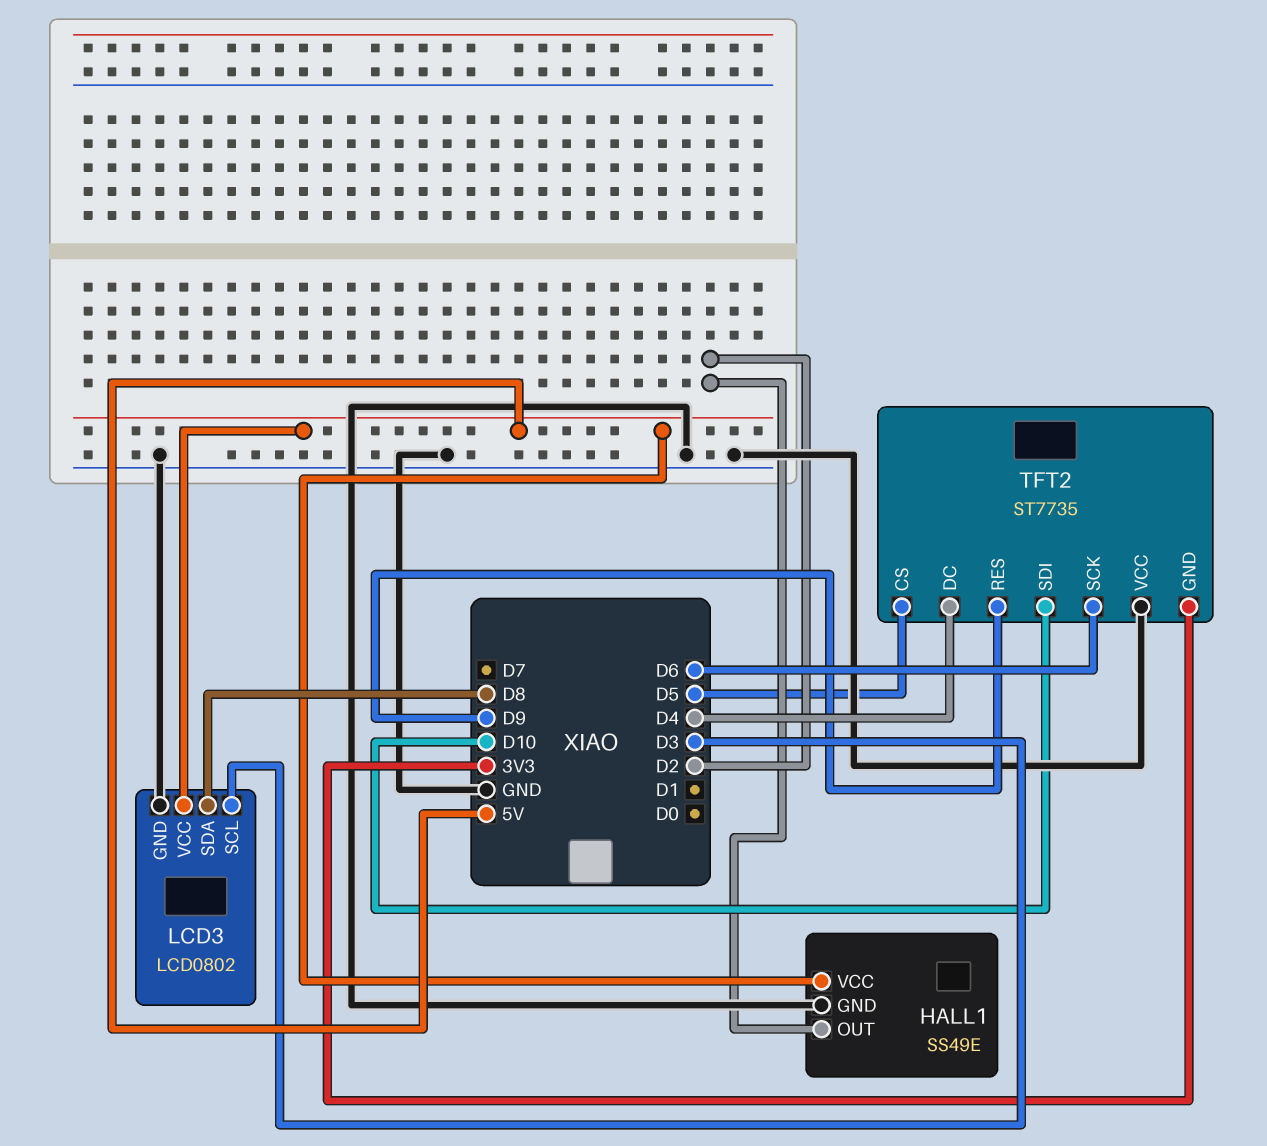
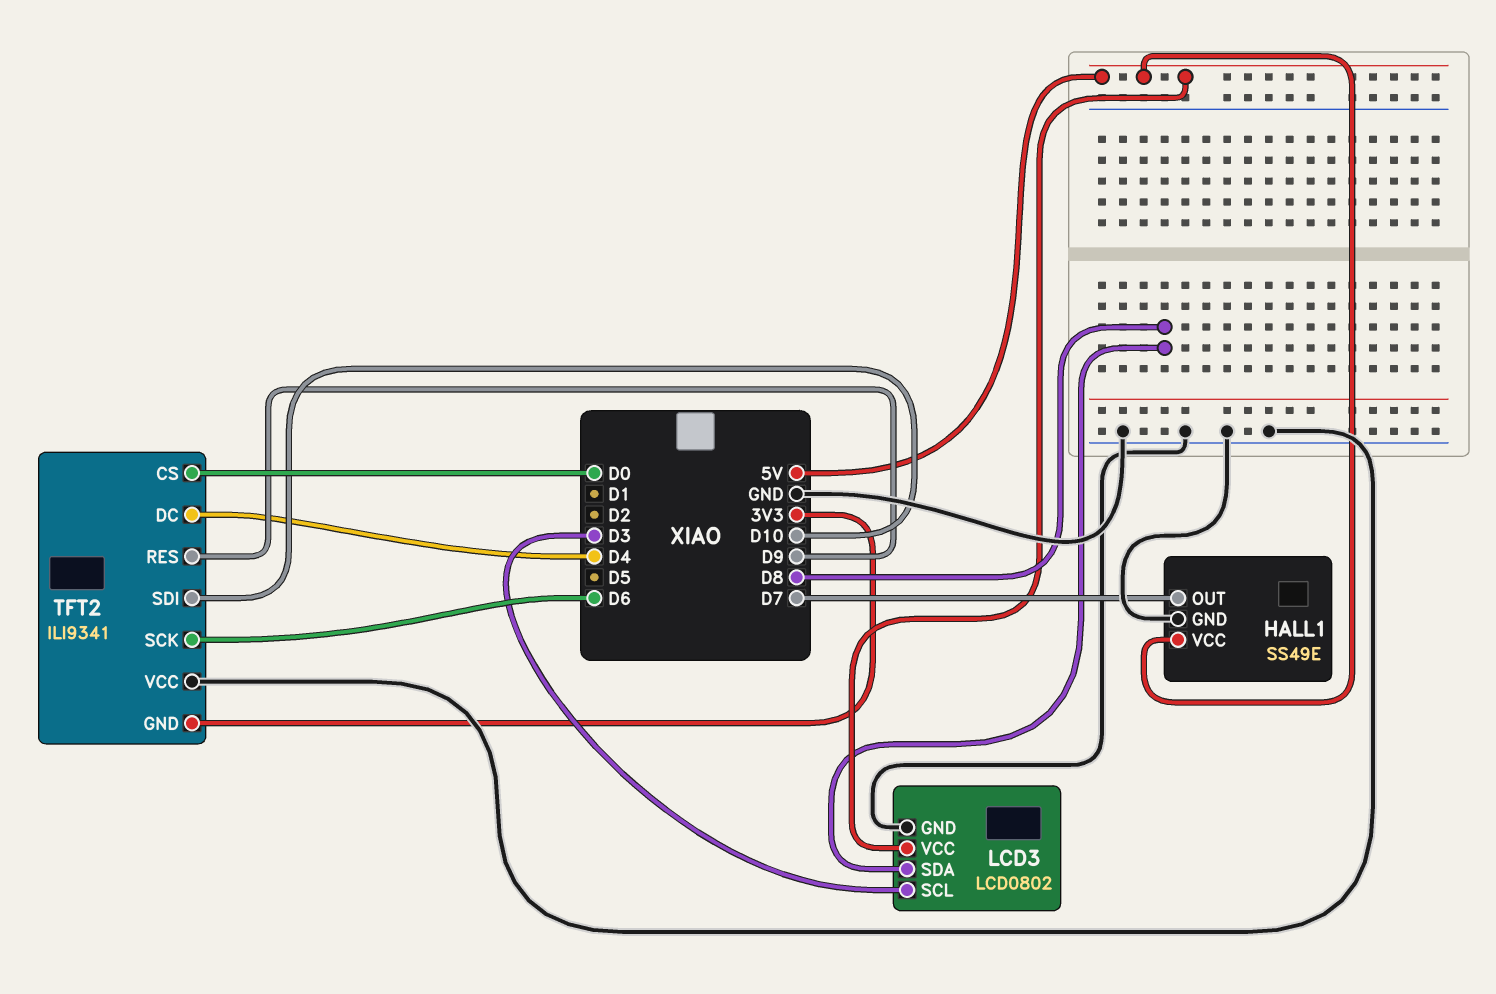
HALL1 pin OUT: D2 -> D7
TFT2: ST7735 -> ILI9341
TFT2 pin CS: D5 -> D0

